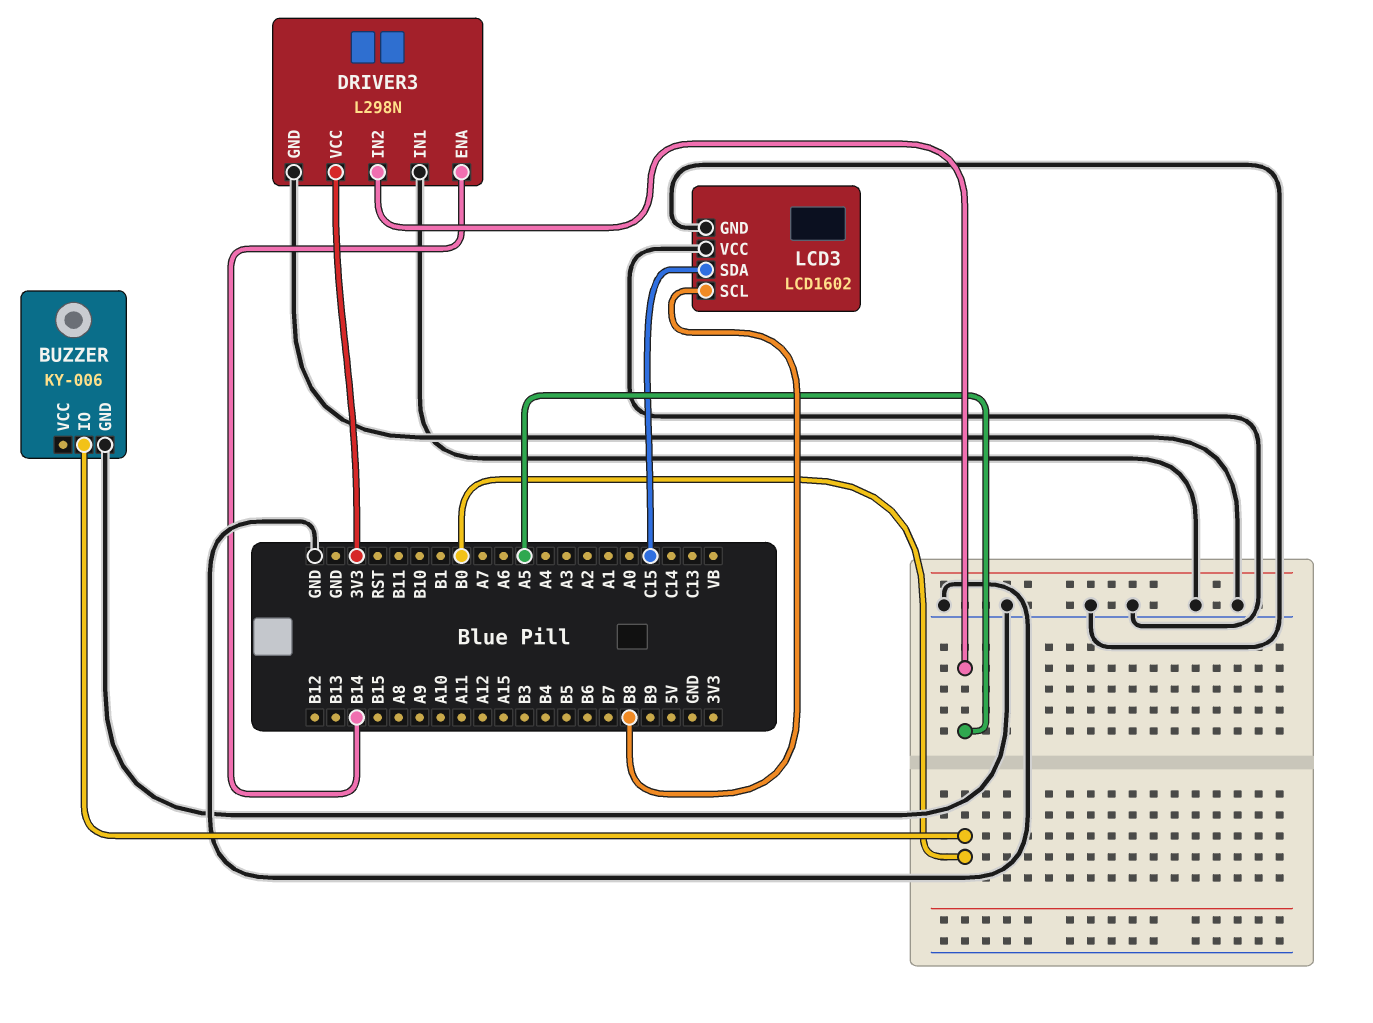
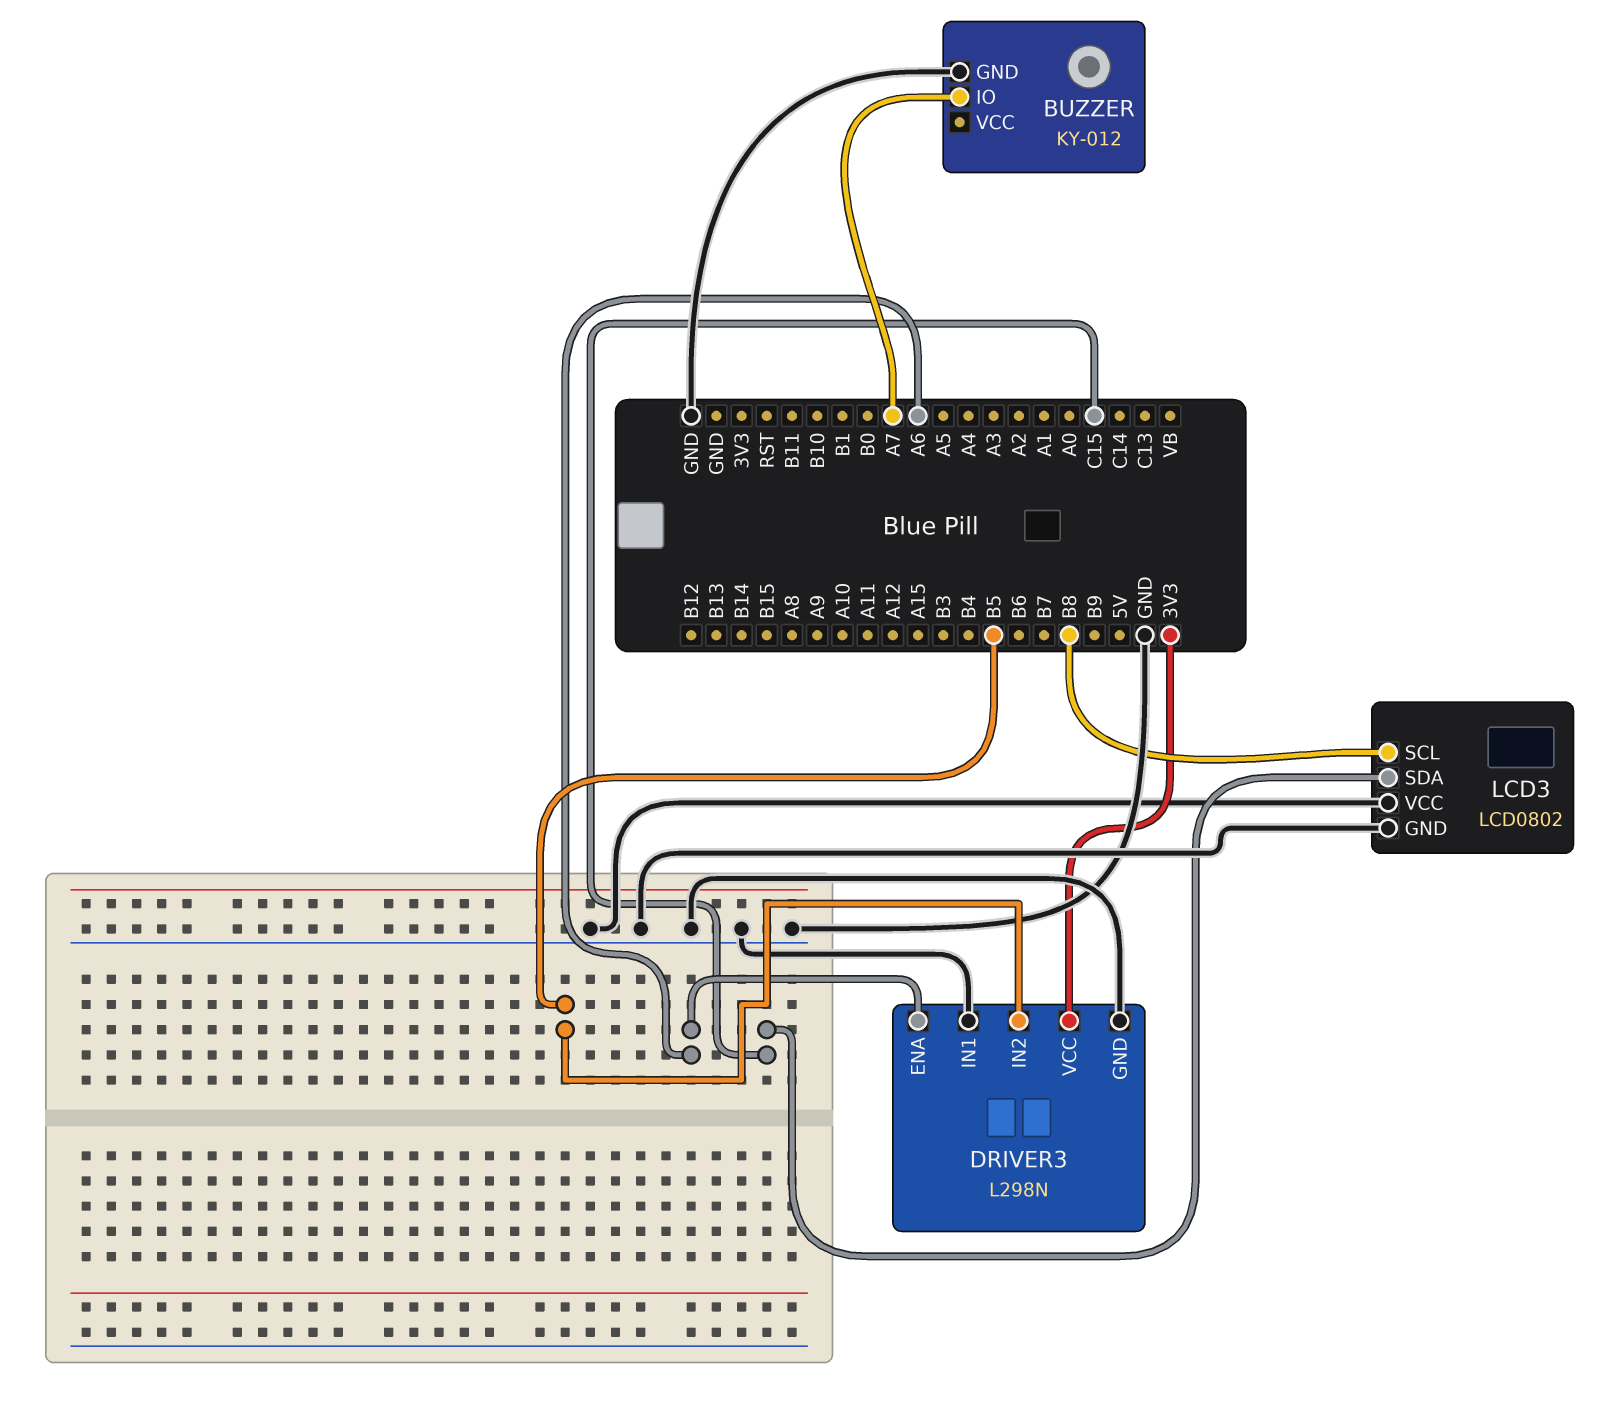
BUZZER: KY-006 -> KY-012
BUZZER pin IO: B0 -> A7
DRIVER3 pin ENA: B14 -> A6
DRIVER3 pin IN2: A5 -> B5
LCD3: LCD1602 -> LCD0802

